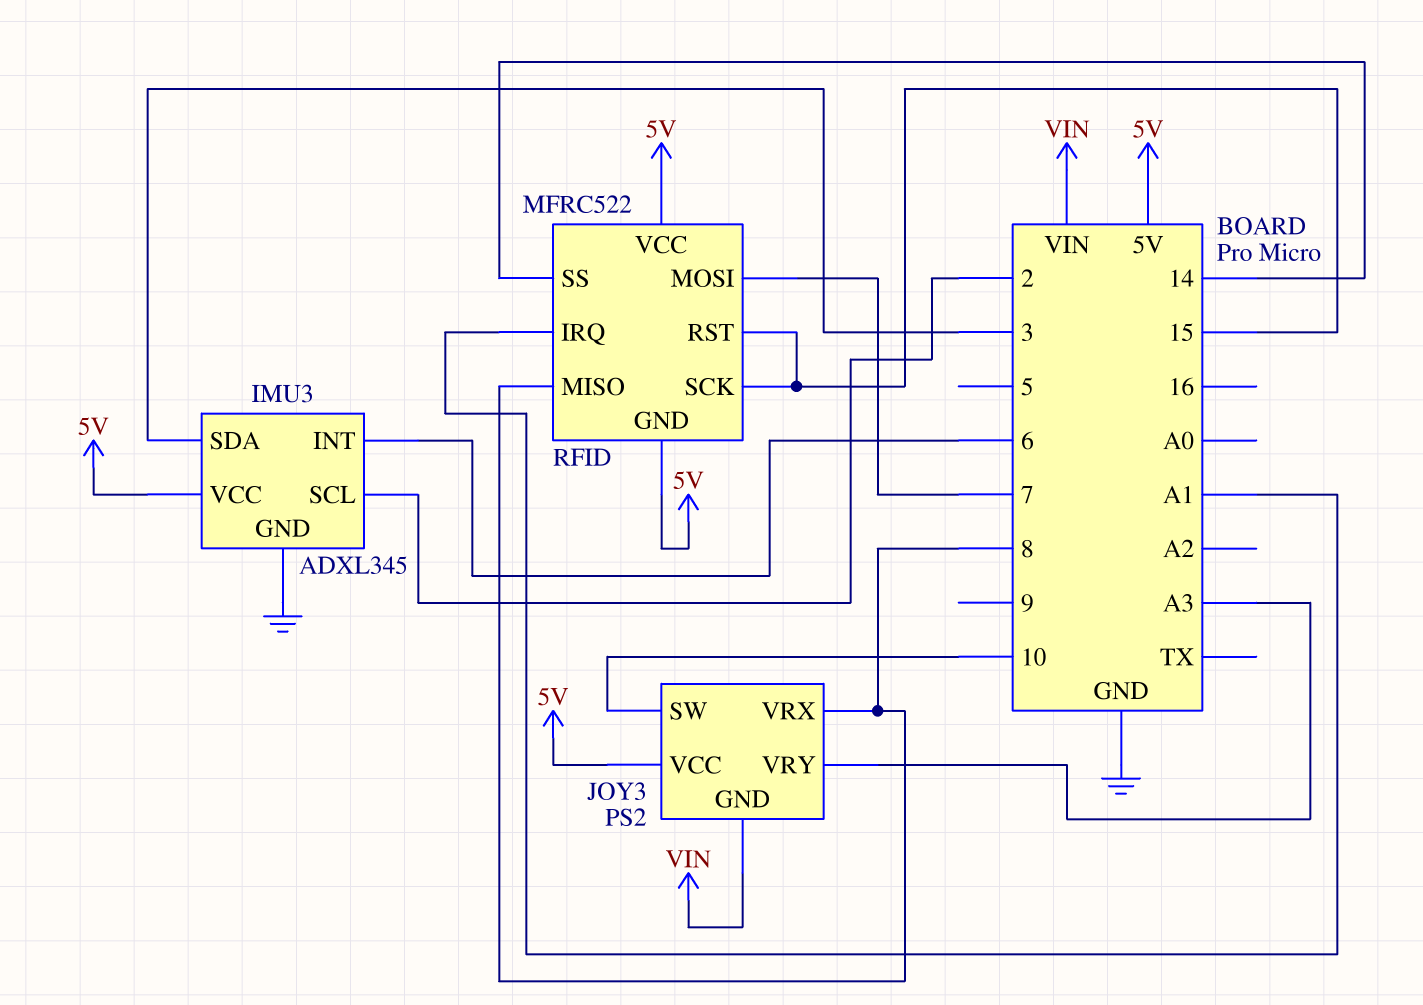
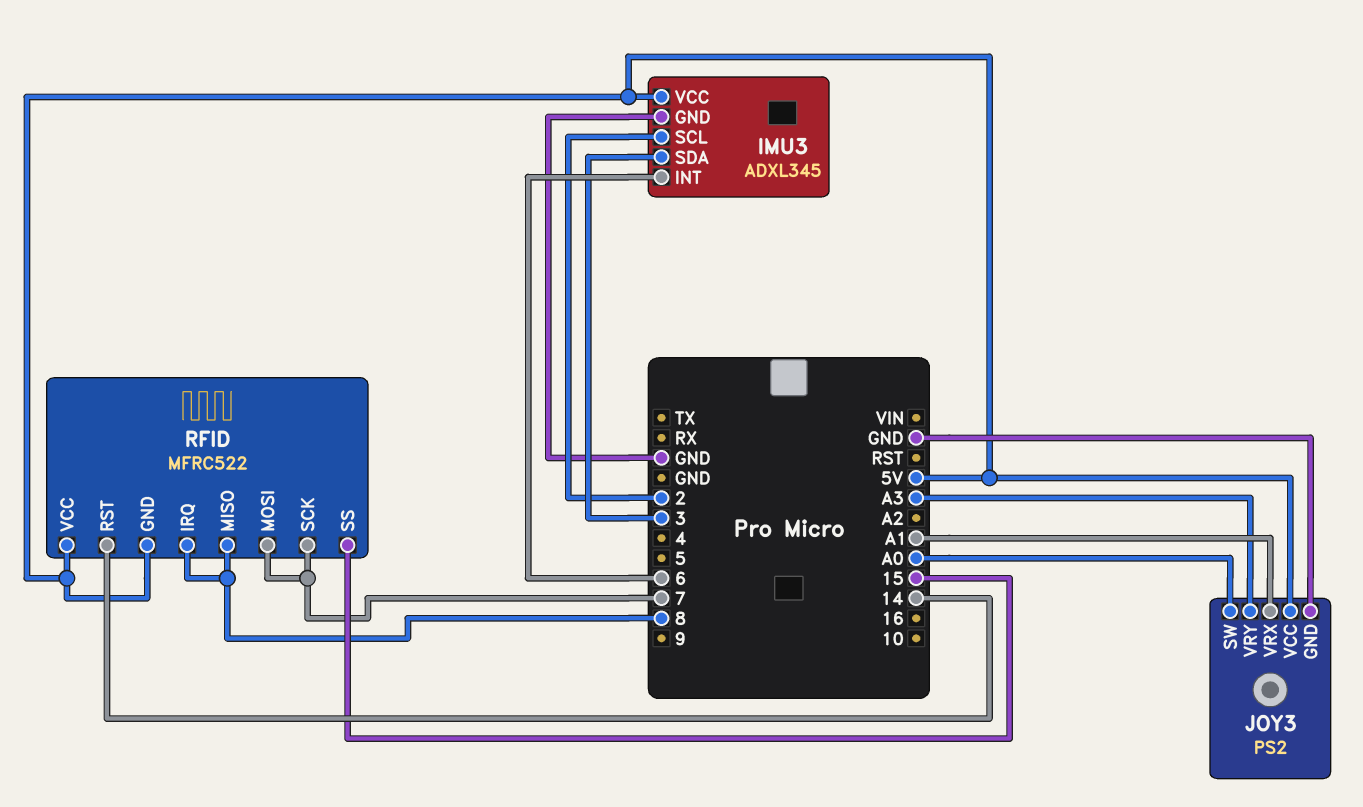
JOY3 pin GND: VIN -> GND
JOY3 pin SW: 10 -> A0
JOY3 pin VRX: 8 -> A1
RFID pin IRQ: A1 -> 8
RFID pin RST: 15 -> 14
RFID pin SCK: 15 -> 7
RFID pin SS: 14 -> 15

